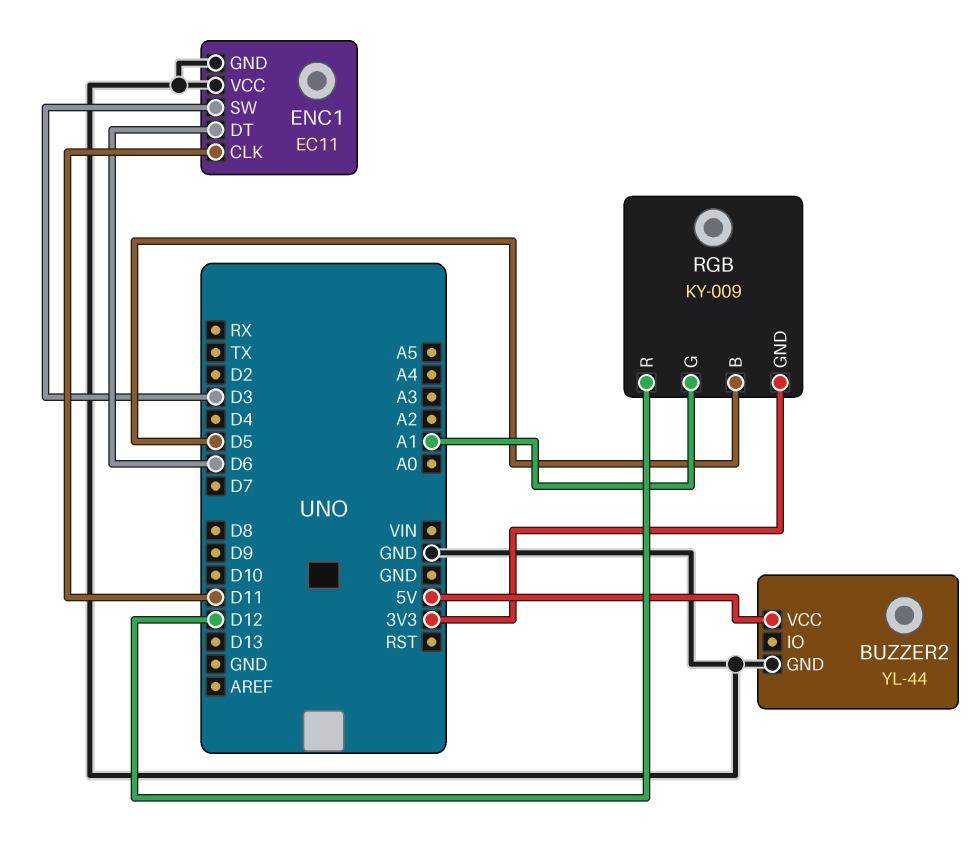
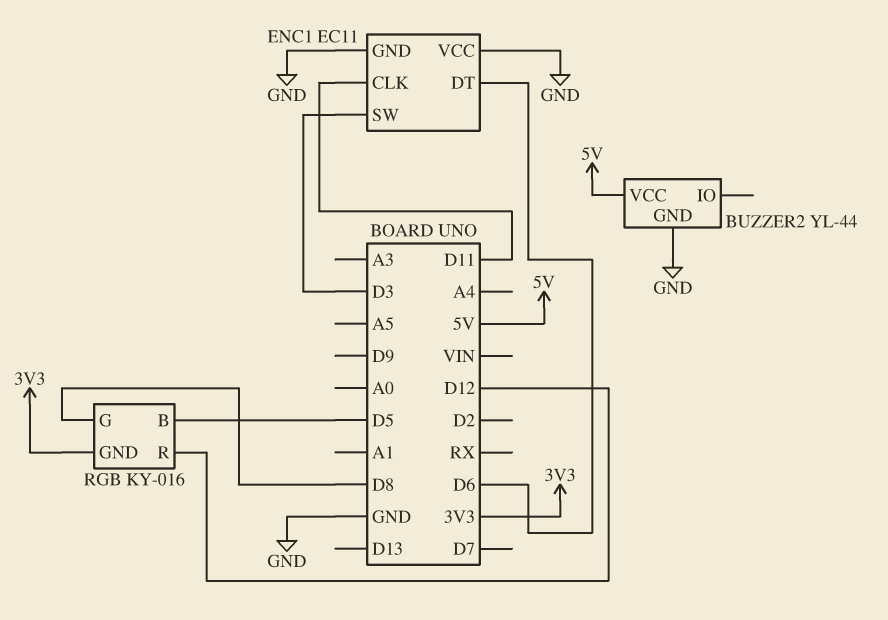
RGB: KY-009 -> KY-016
RGB pin G: A1 -> D8

